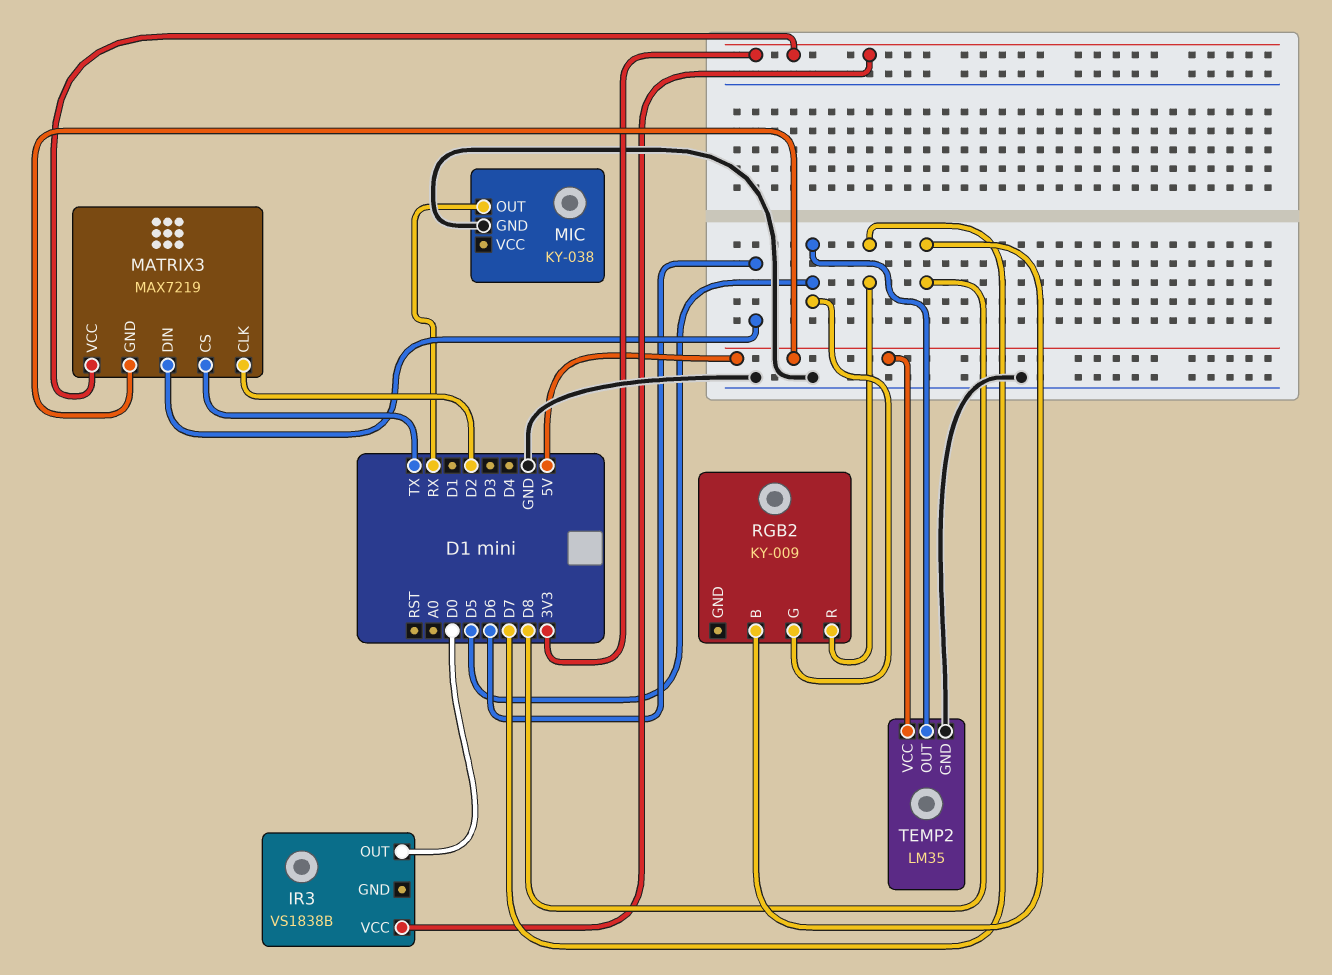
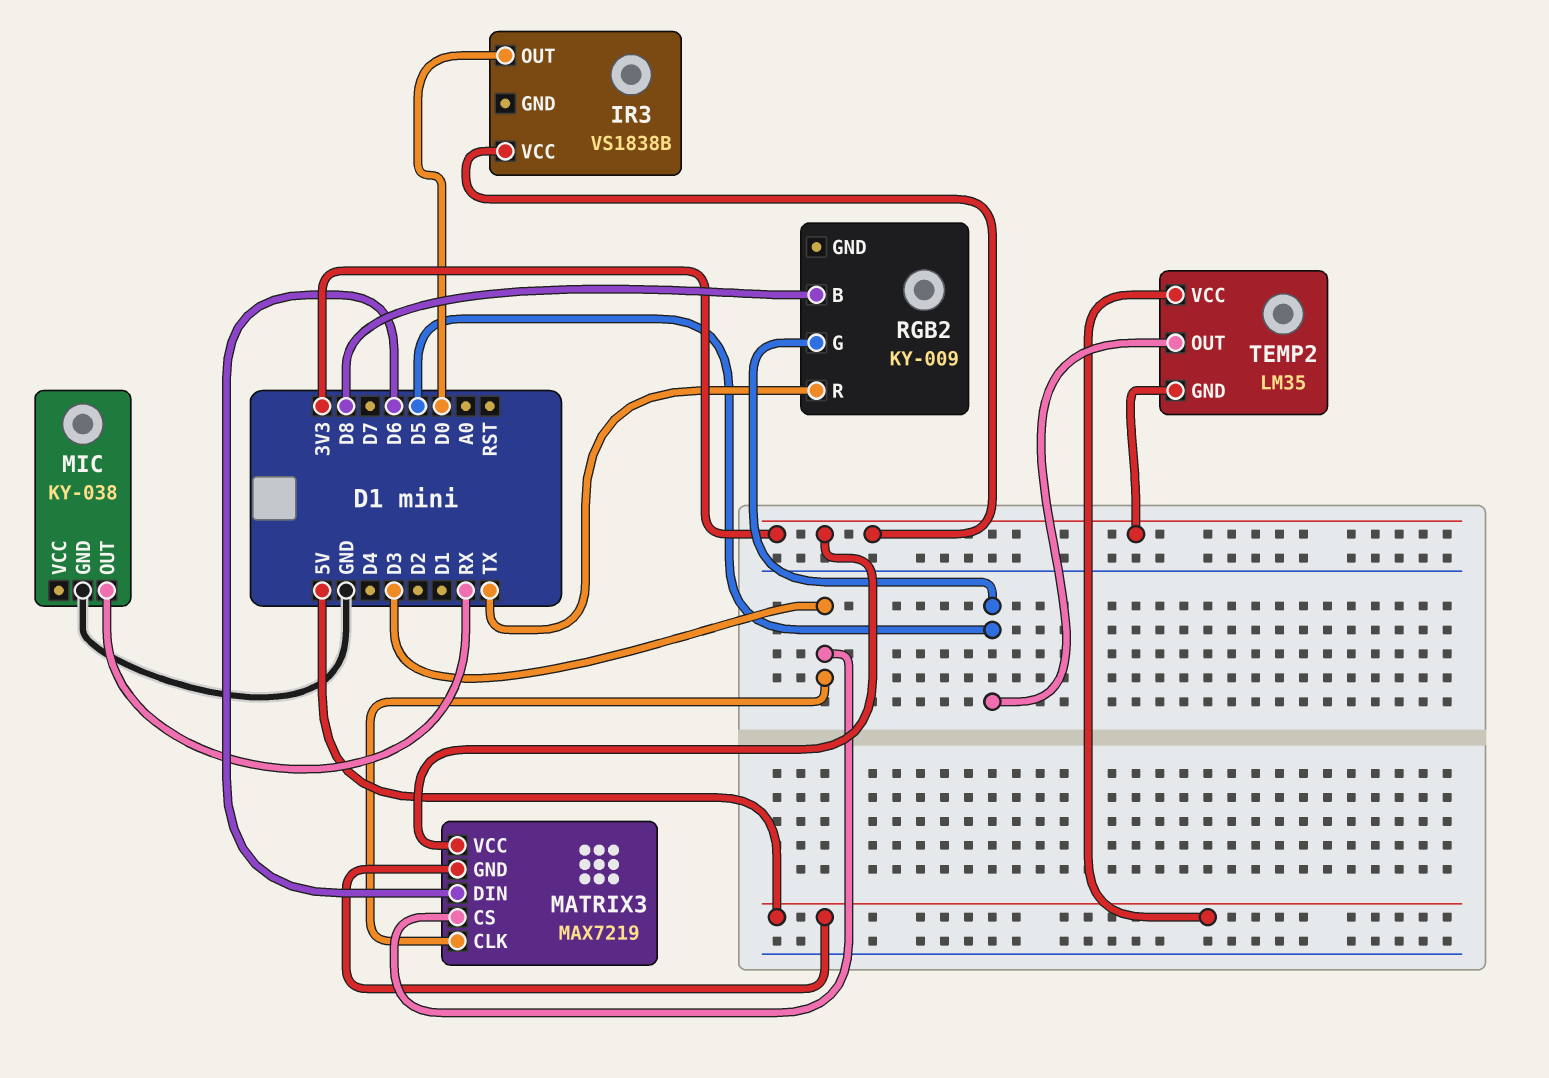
MATRIX3 pin CLK: D2 -> D3
MATRIX3 pin CS: TX -> D3
RGB2 pin R: D7 -> TX
TEMP2 pin GND: GND -> 3V3

